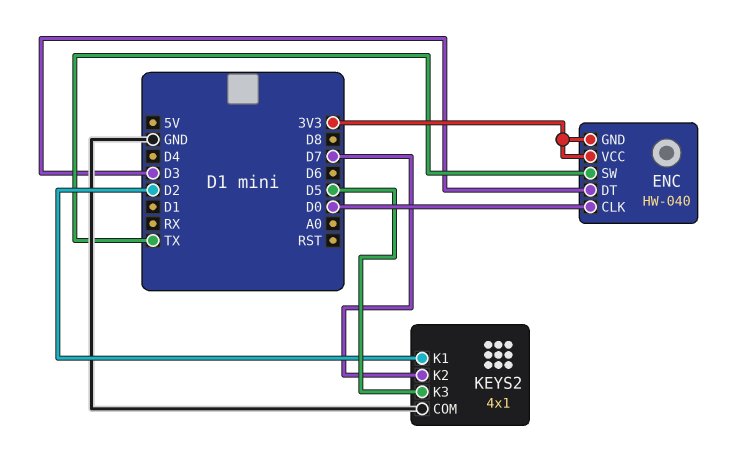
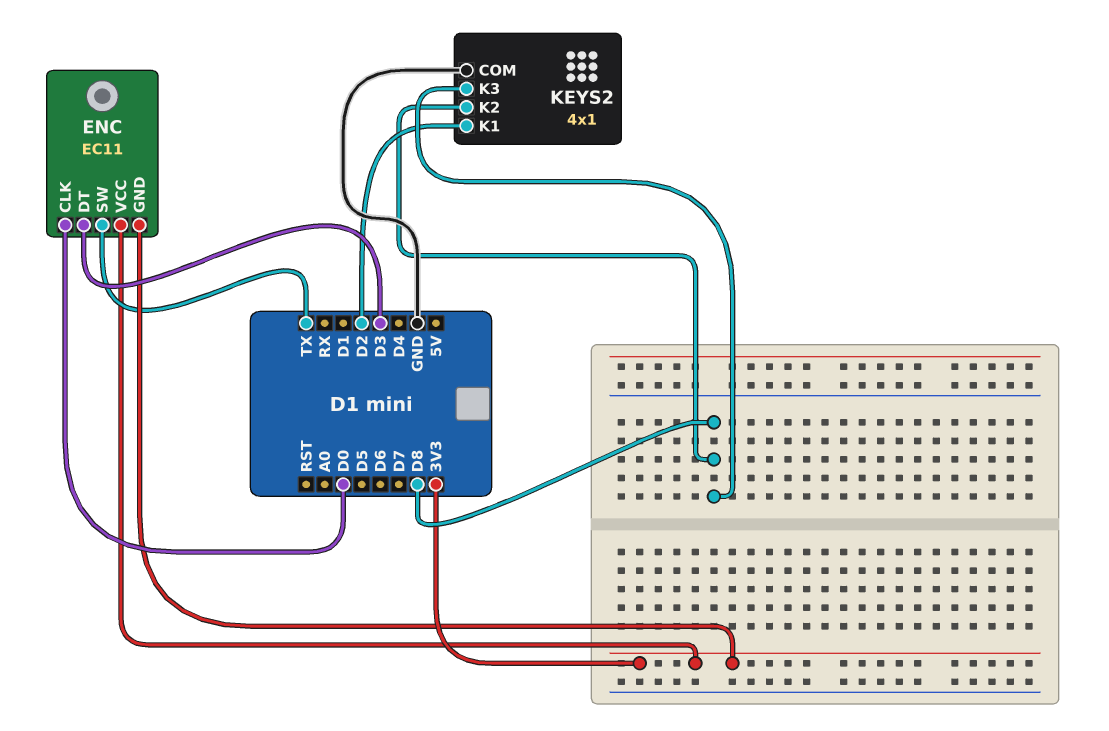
ENC: HW-040 -> EC11
KEYS2 pin K2: D7 -> D8
KEYS2 pin K3: D5 -> D8

